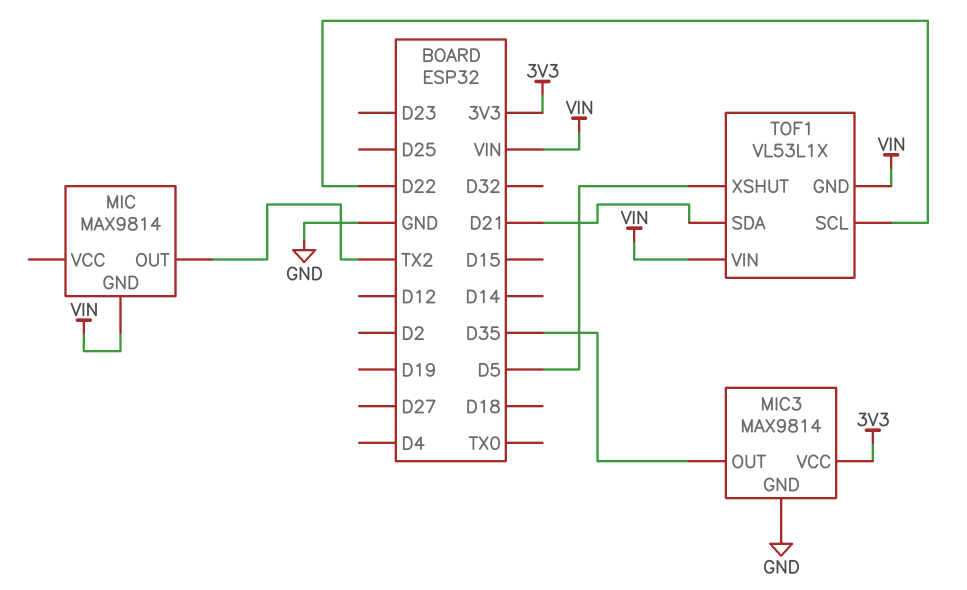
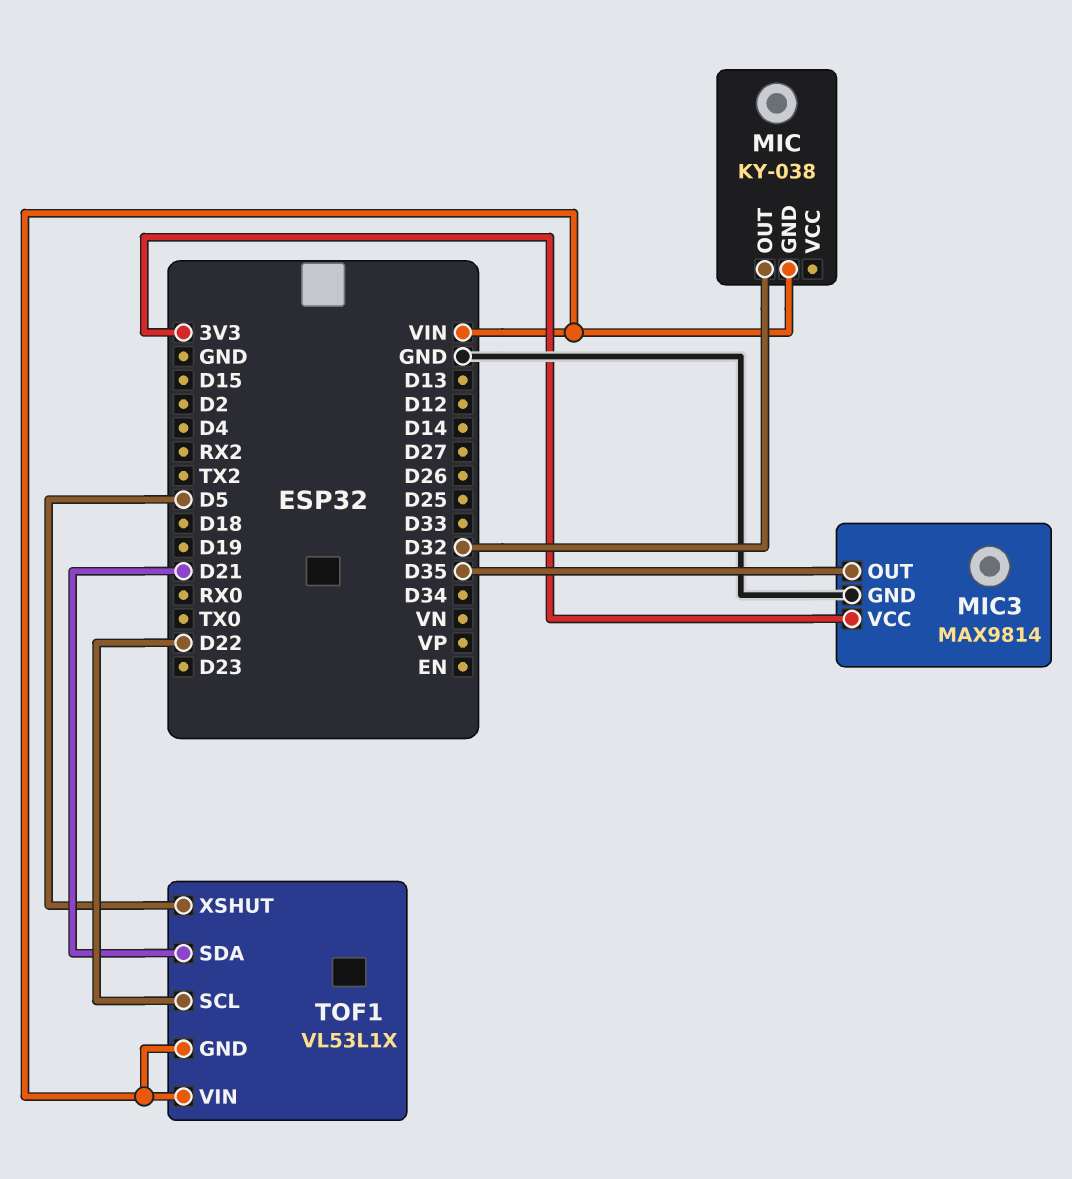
MIC: MAX9814 -> KY-038
MIC pin OUT: TX2 -> D32

